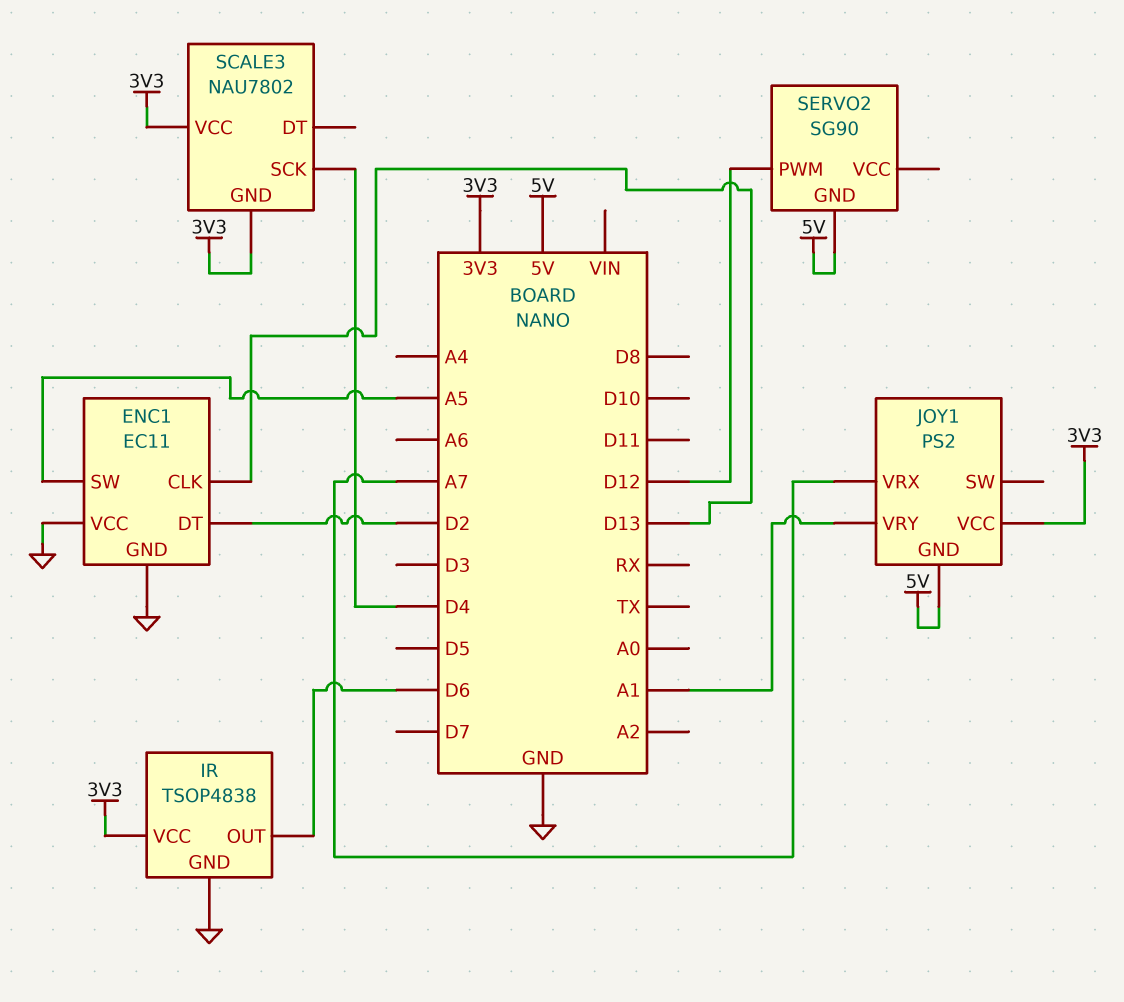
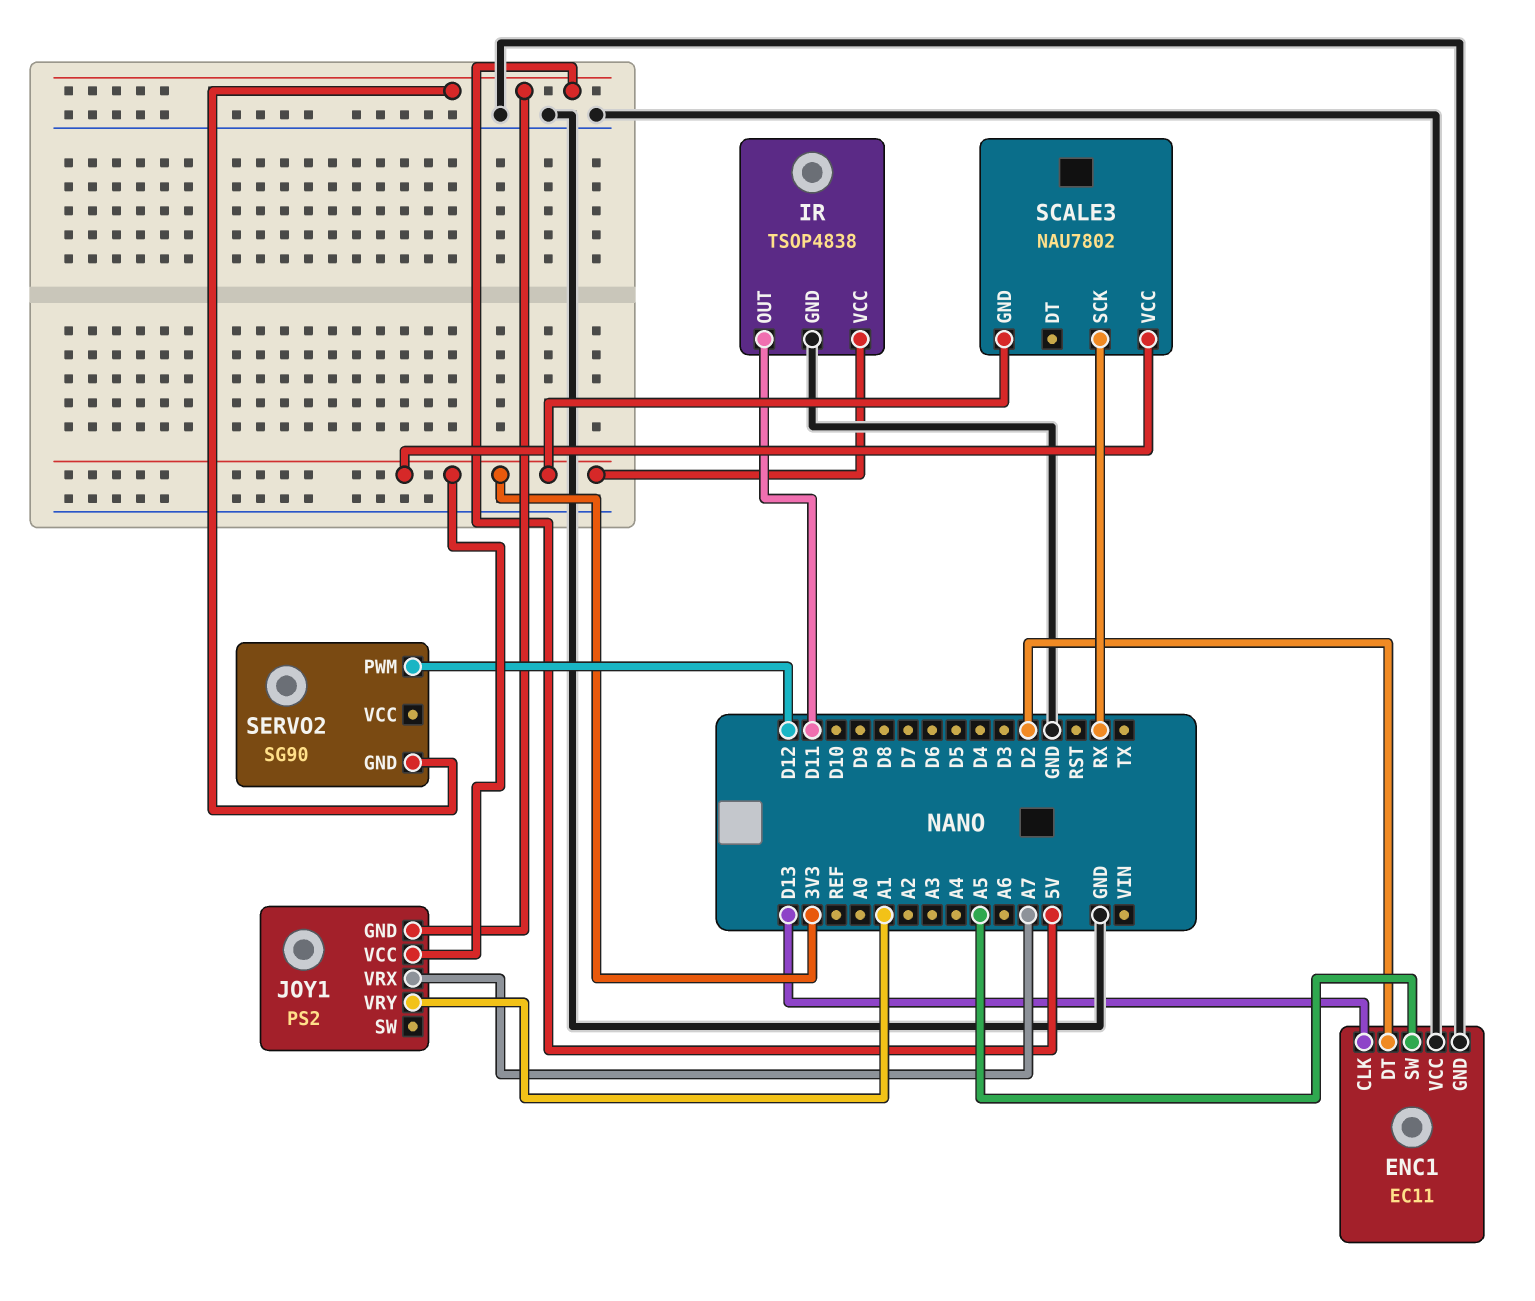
IR pin OUT: D6 -> D11
SCALE3 pin SCK: D4 -> RX

